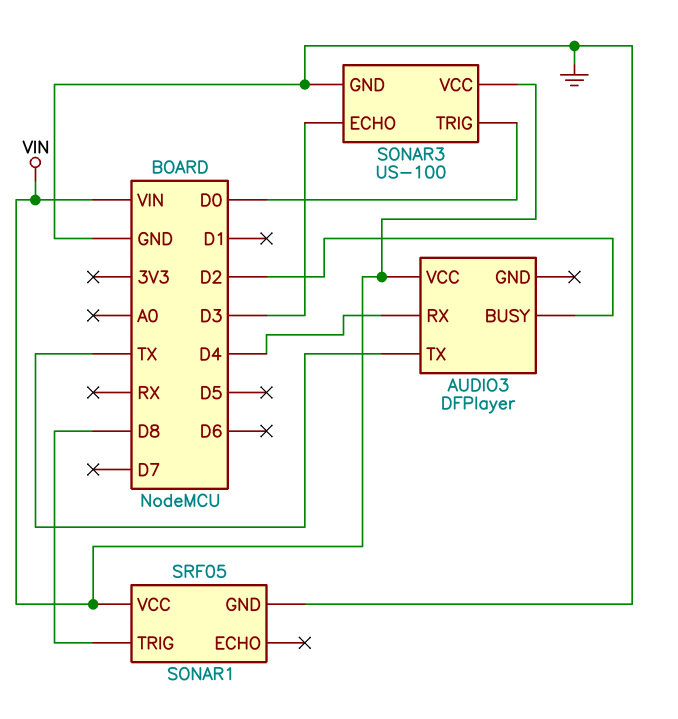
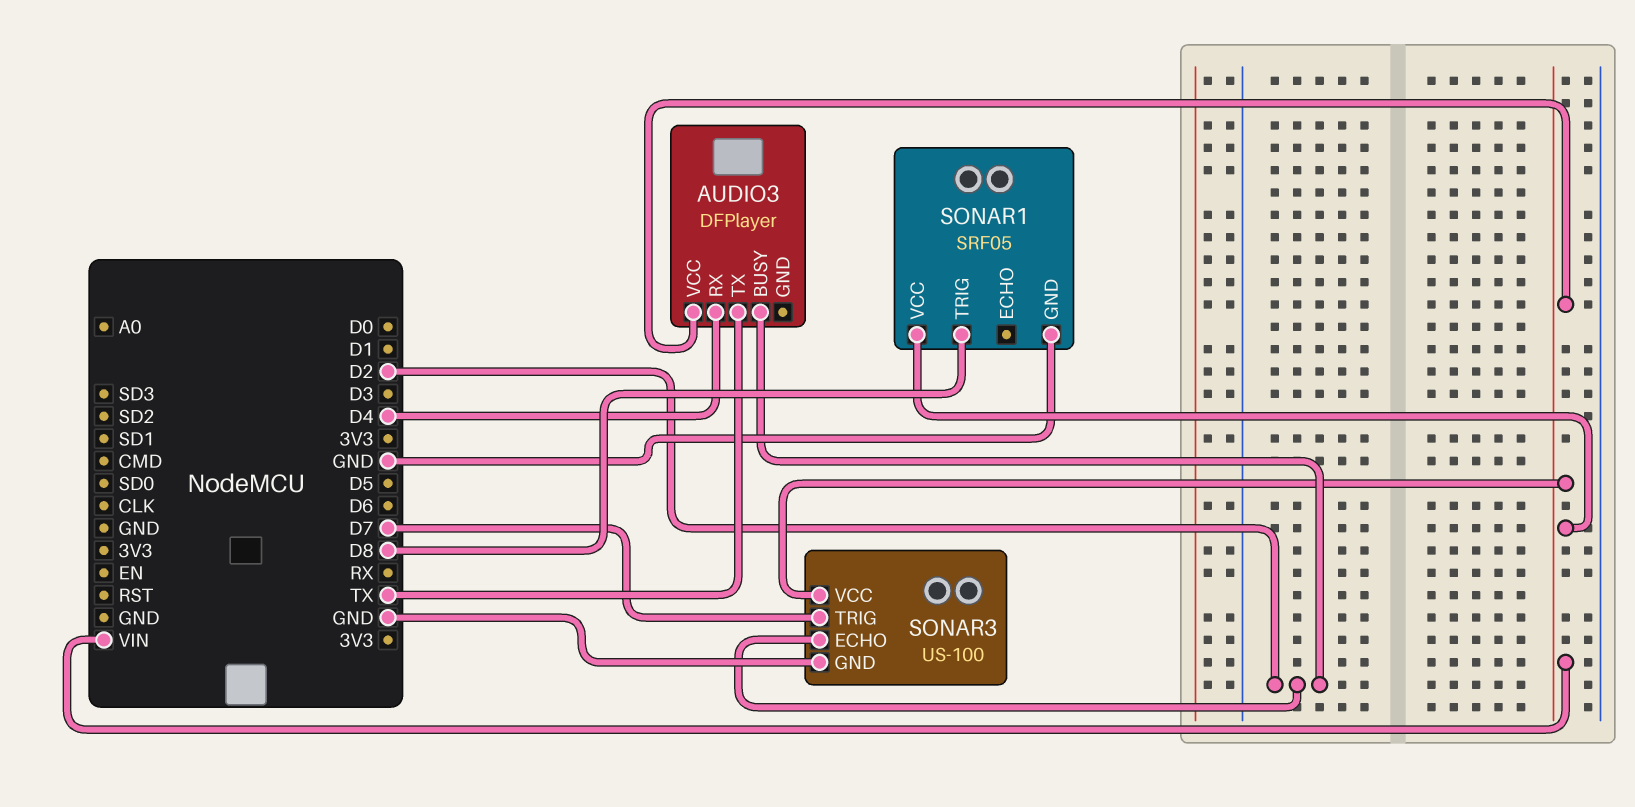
SONAR3 pin ECHO: D3 -> D2
SONAR3 pin TRIG: D0 -> D7

